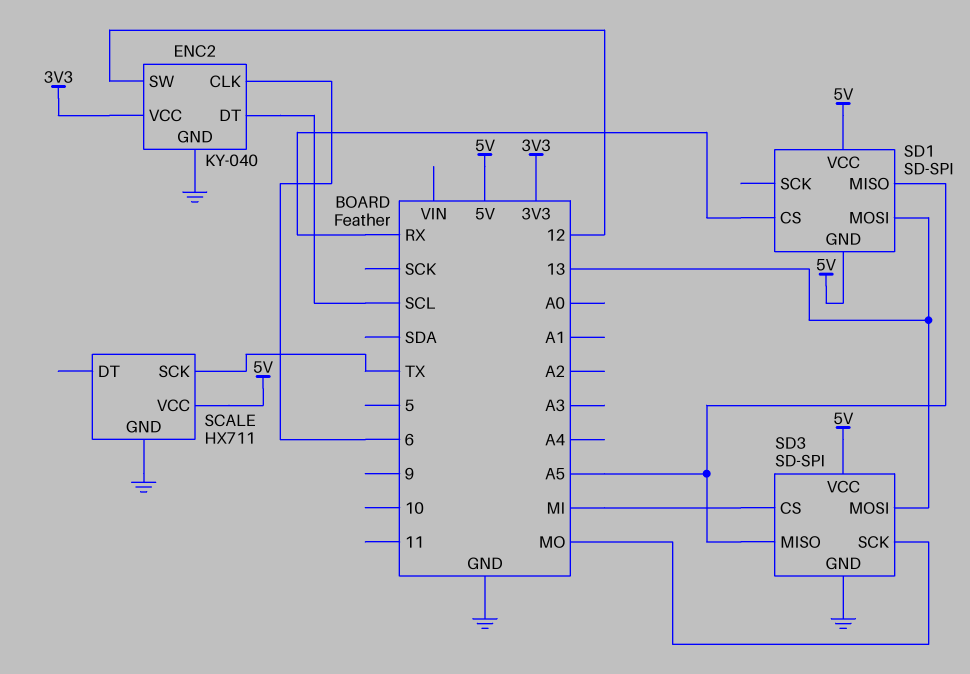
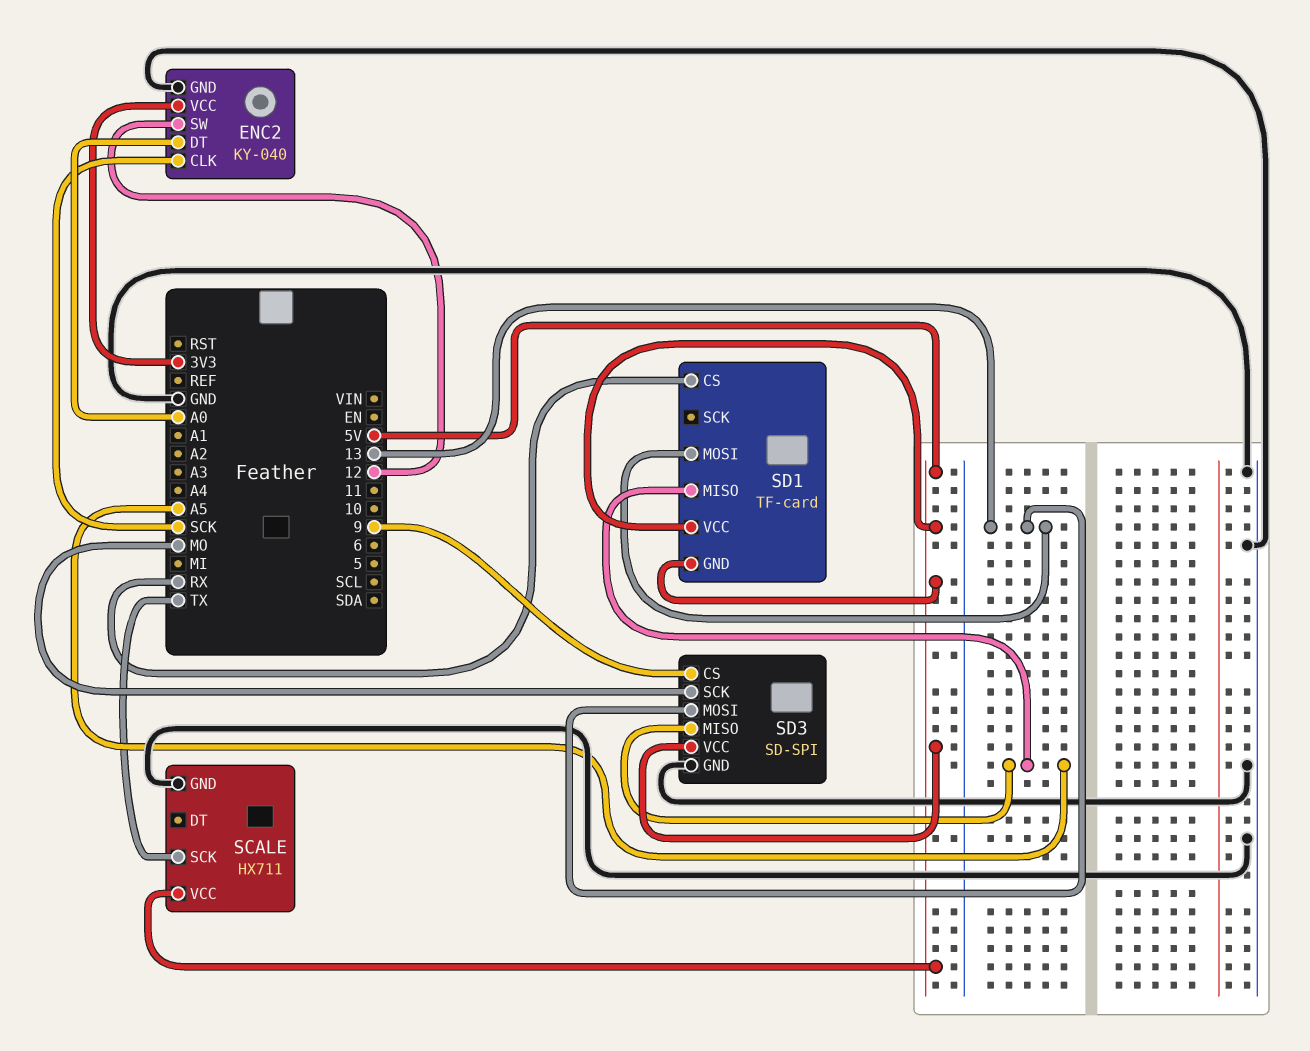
ENC2 pin CLK: 6 -> SCK
ENC2 pin DT: SCL -> A0
SD1: SD-SPI -> TF-card
SD3 pin CS: MI -> 9

